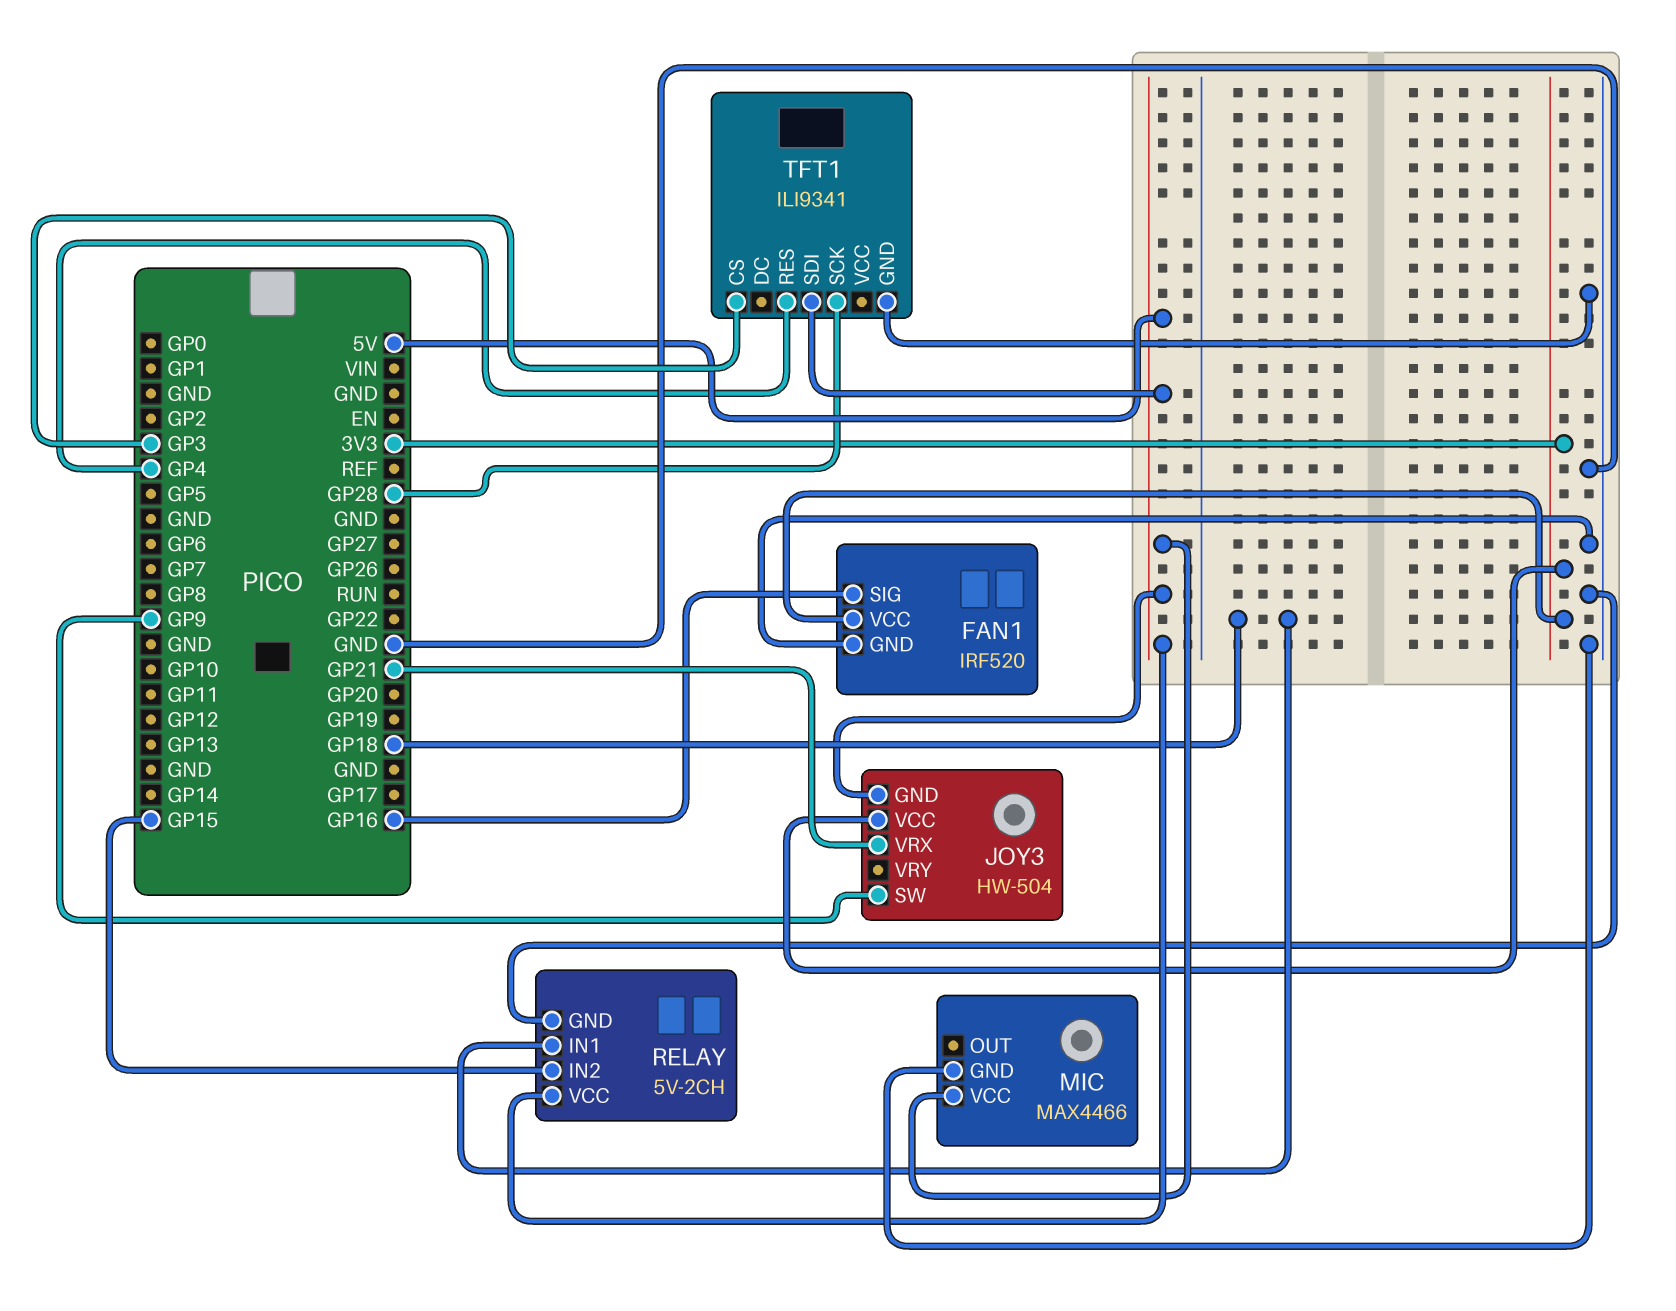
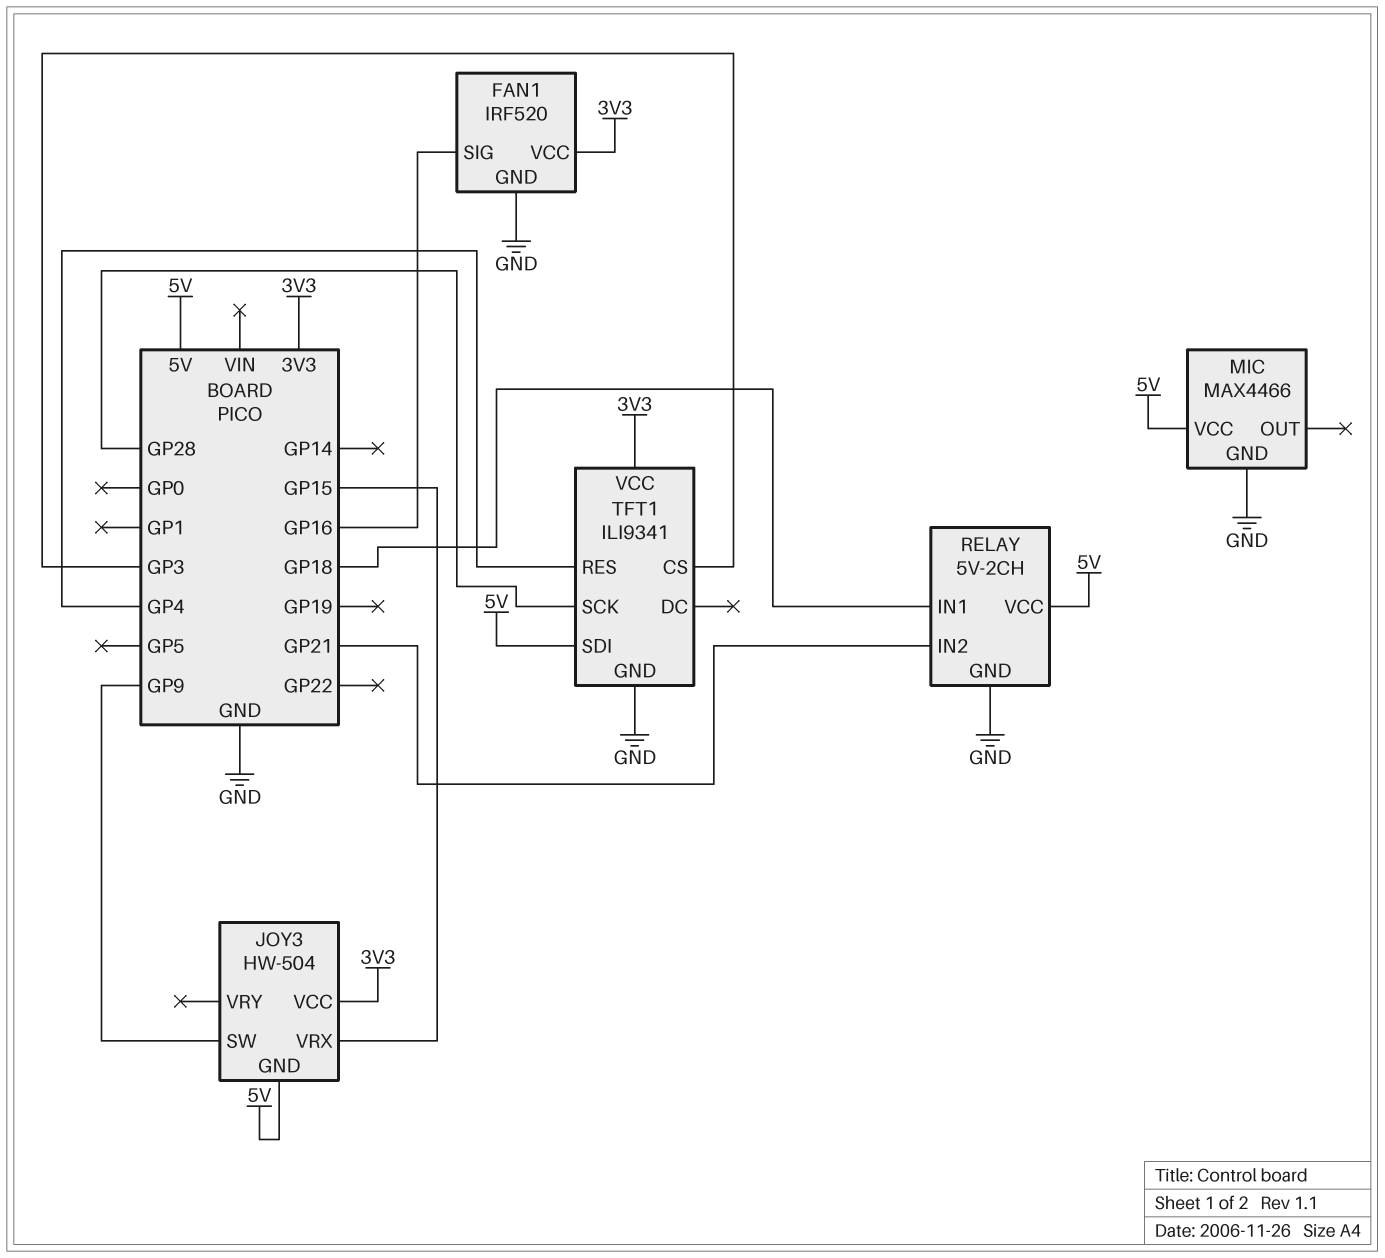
JOY3 pin VRX: GP21 -> GP15
RELAY pin IN2: GP15 -> GP21
TFT1 pin VCC: none -> 3V3

